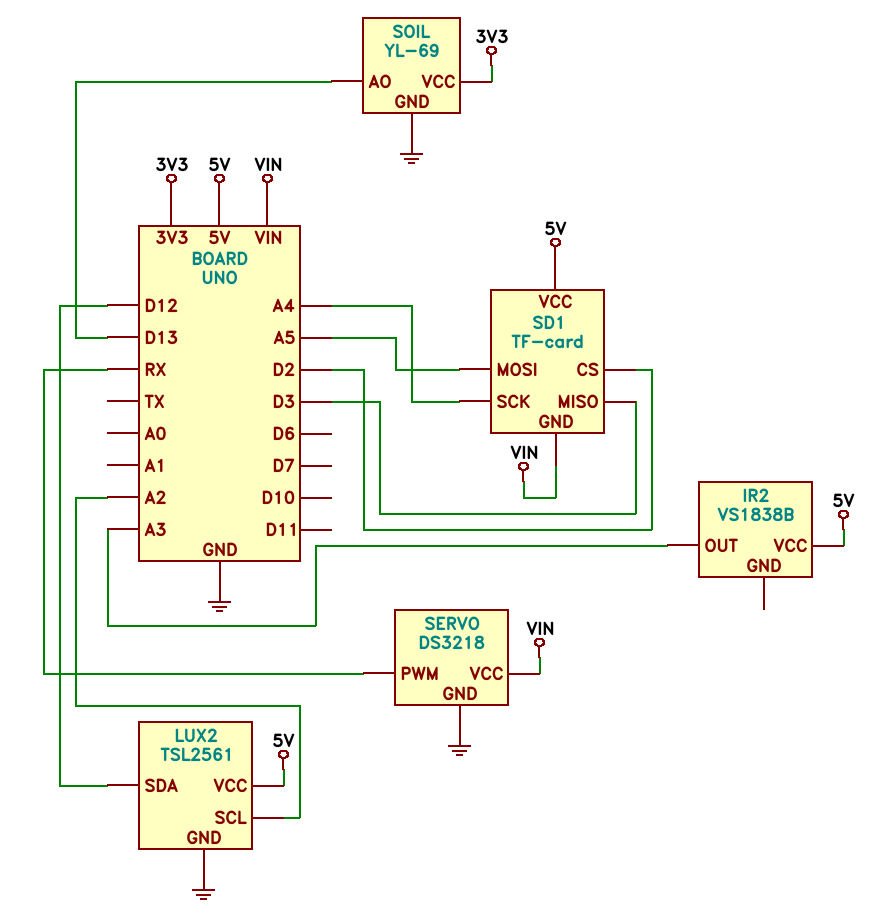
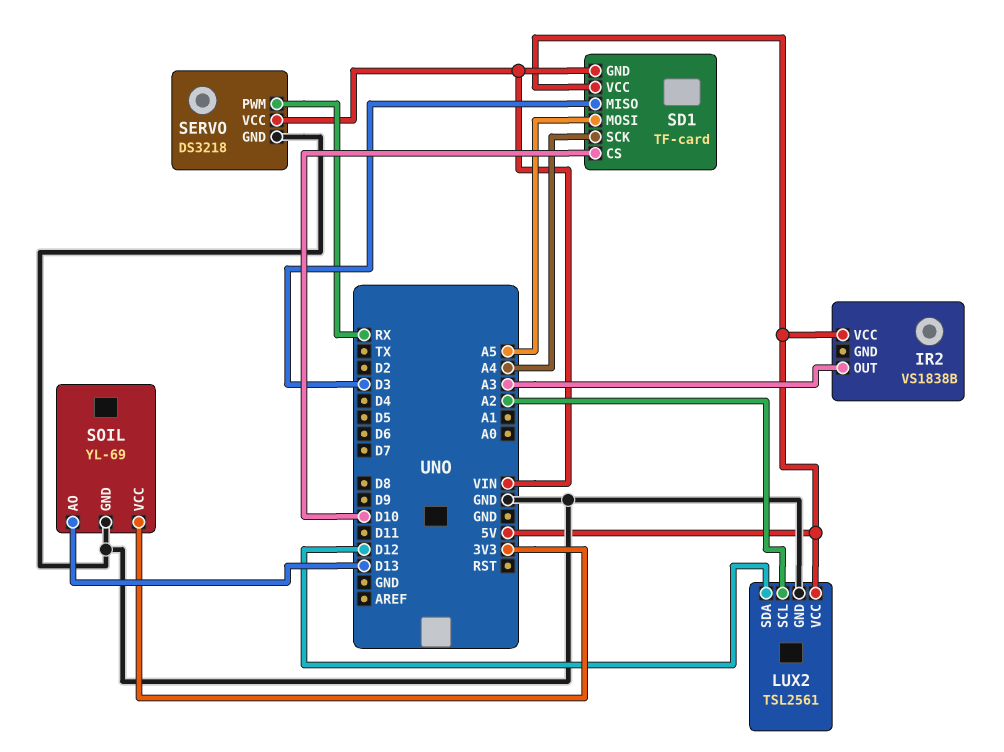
SD1 pin CS: D2 -> D10

